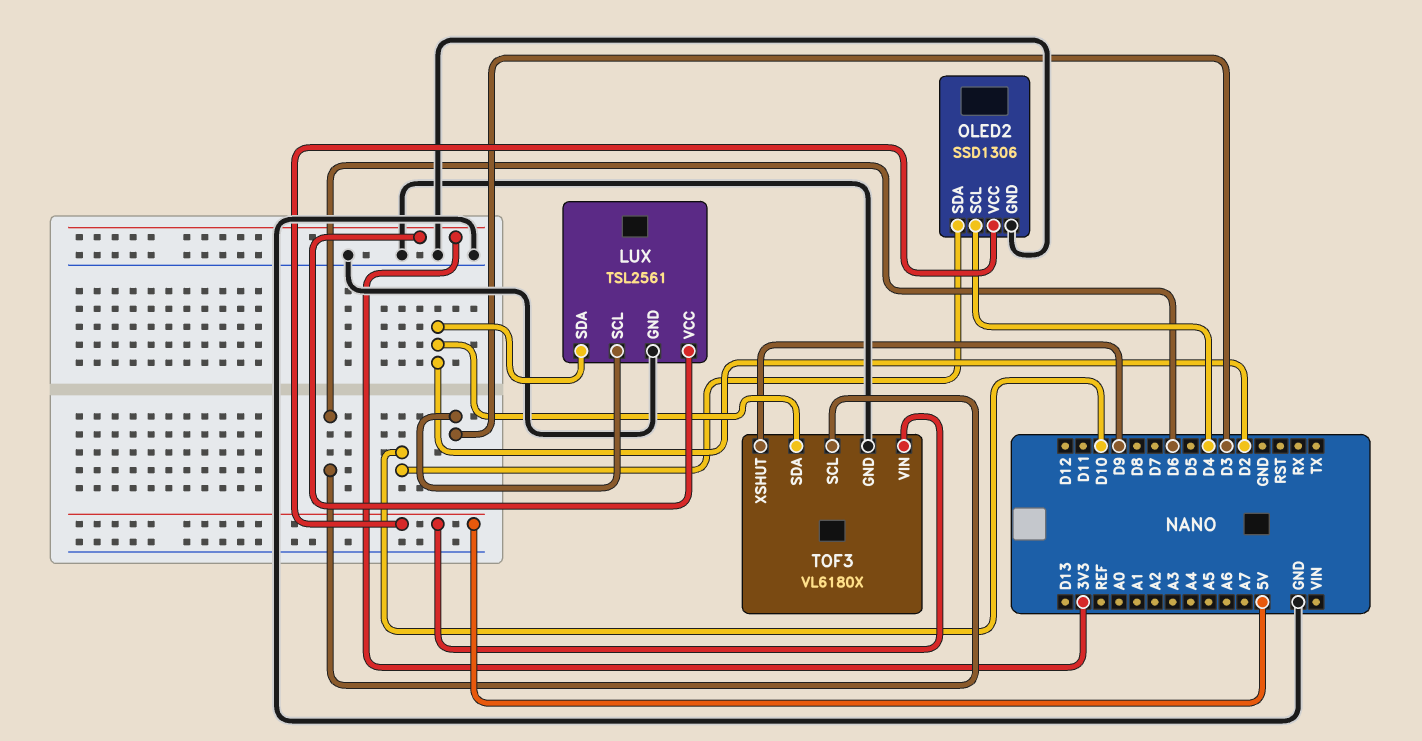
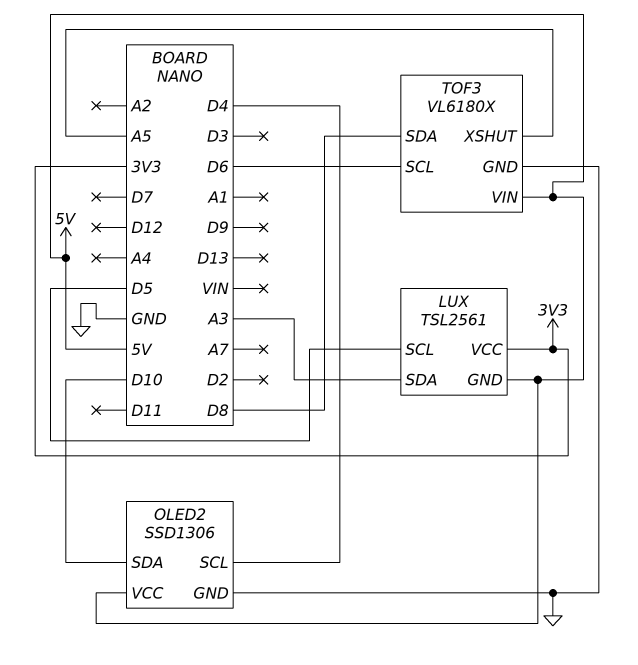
LUX pin GND: GND -> 5V
LUX pin SCL: D3 -> D5
LUX pin SDA: D2 -> A3
TOF3 pin SDA: D2 -> D8
TOF3 pin XSHUT: D9 -> A5

